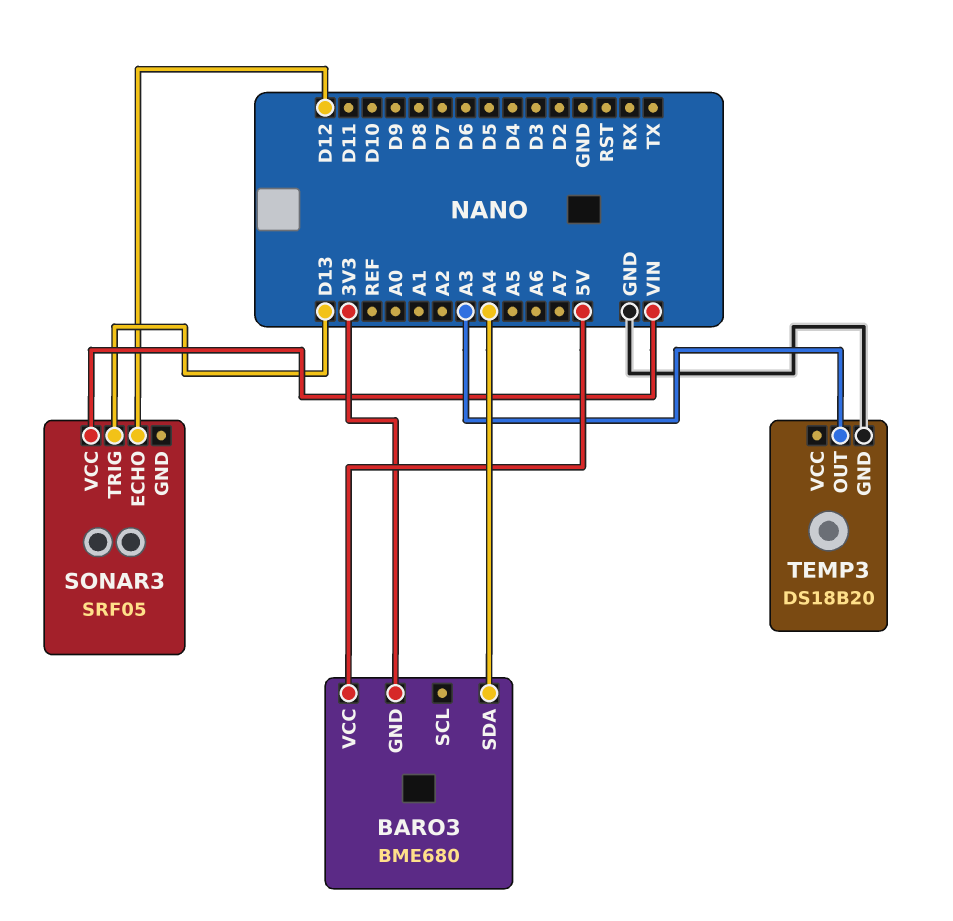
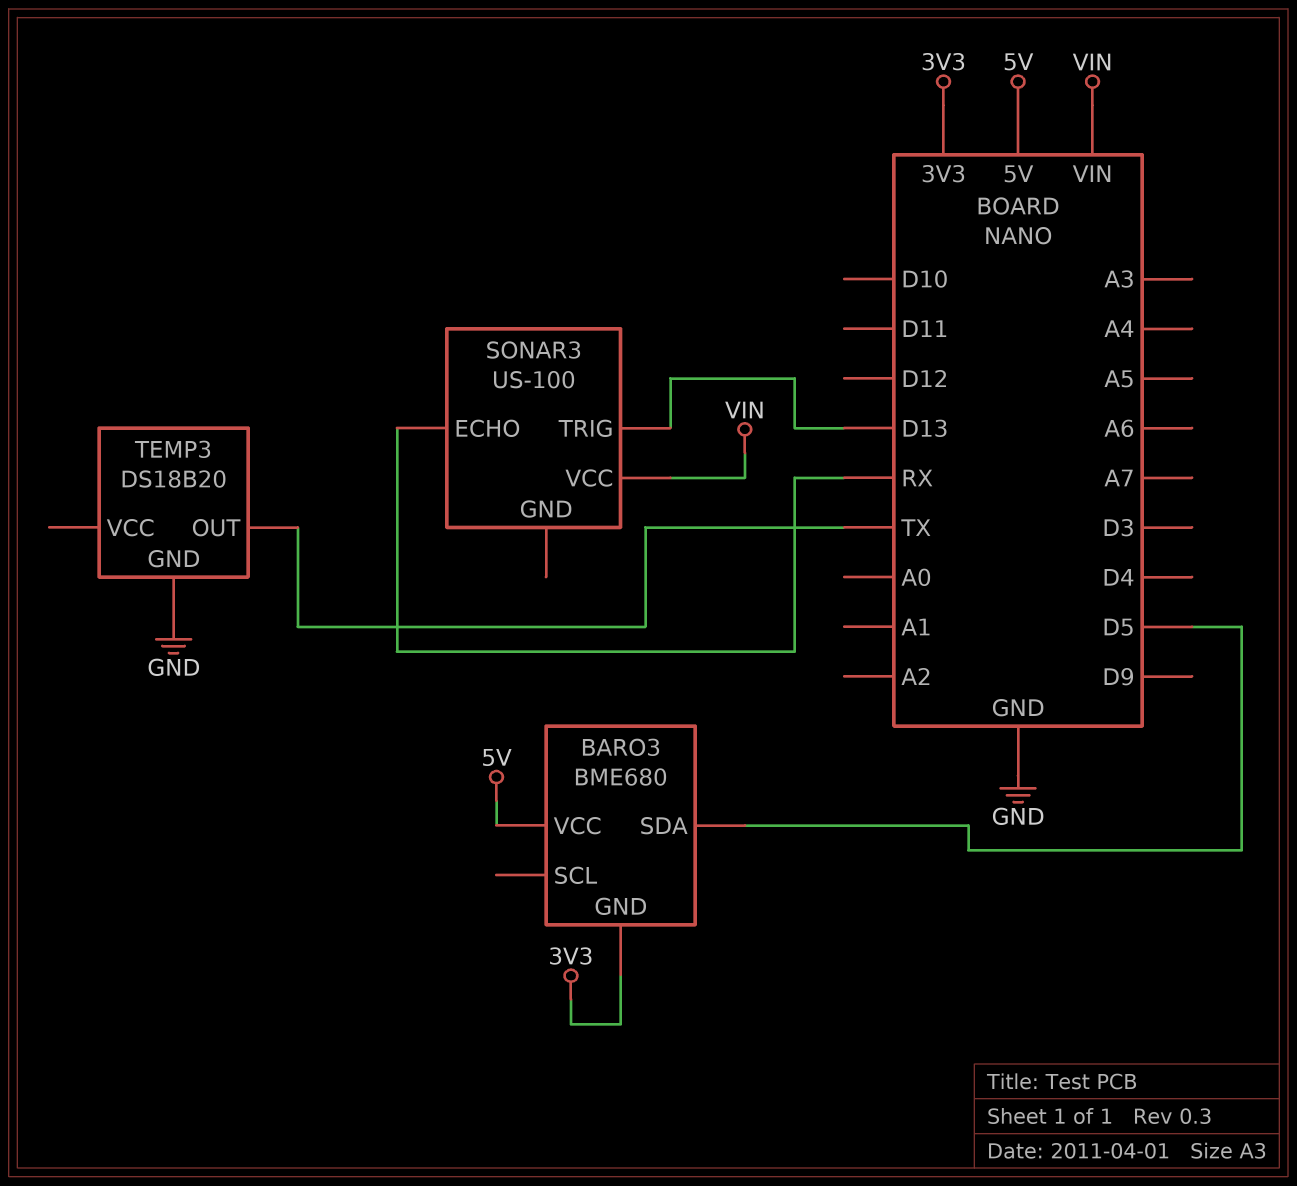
BARO3 pin SDA: A4 -> D5
SONAR3: SRF05 -> US-100
SONAR3 pin ECHO: D12 -> RX
TEMP3 pin OUT: A3 -> TX

